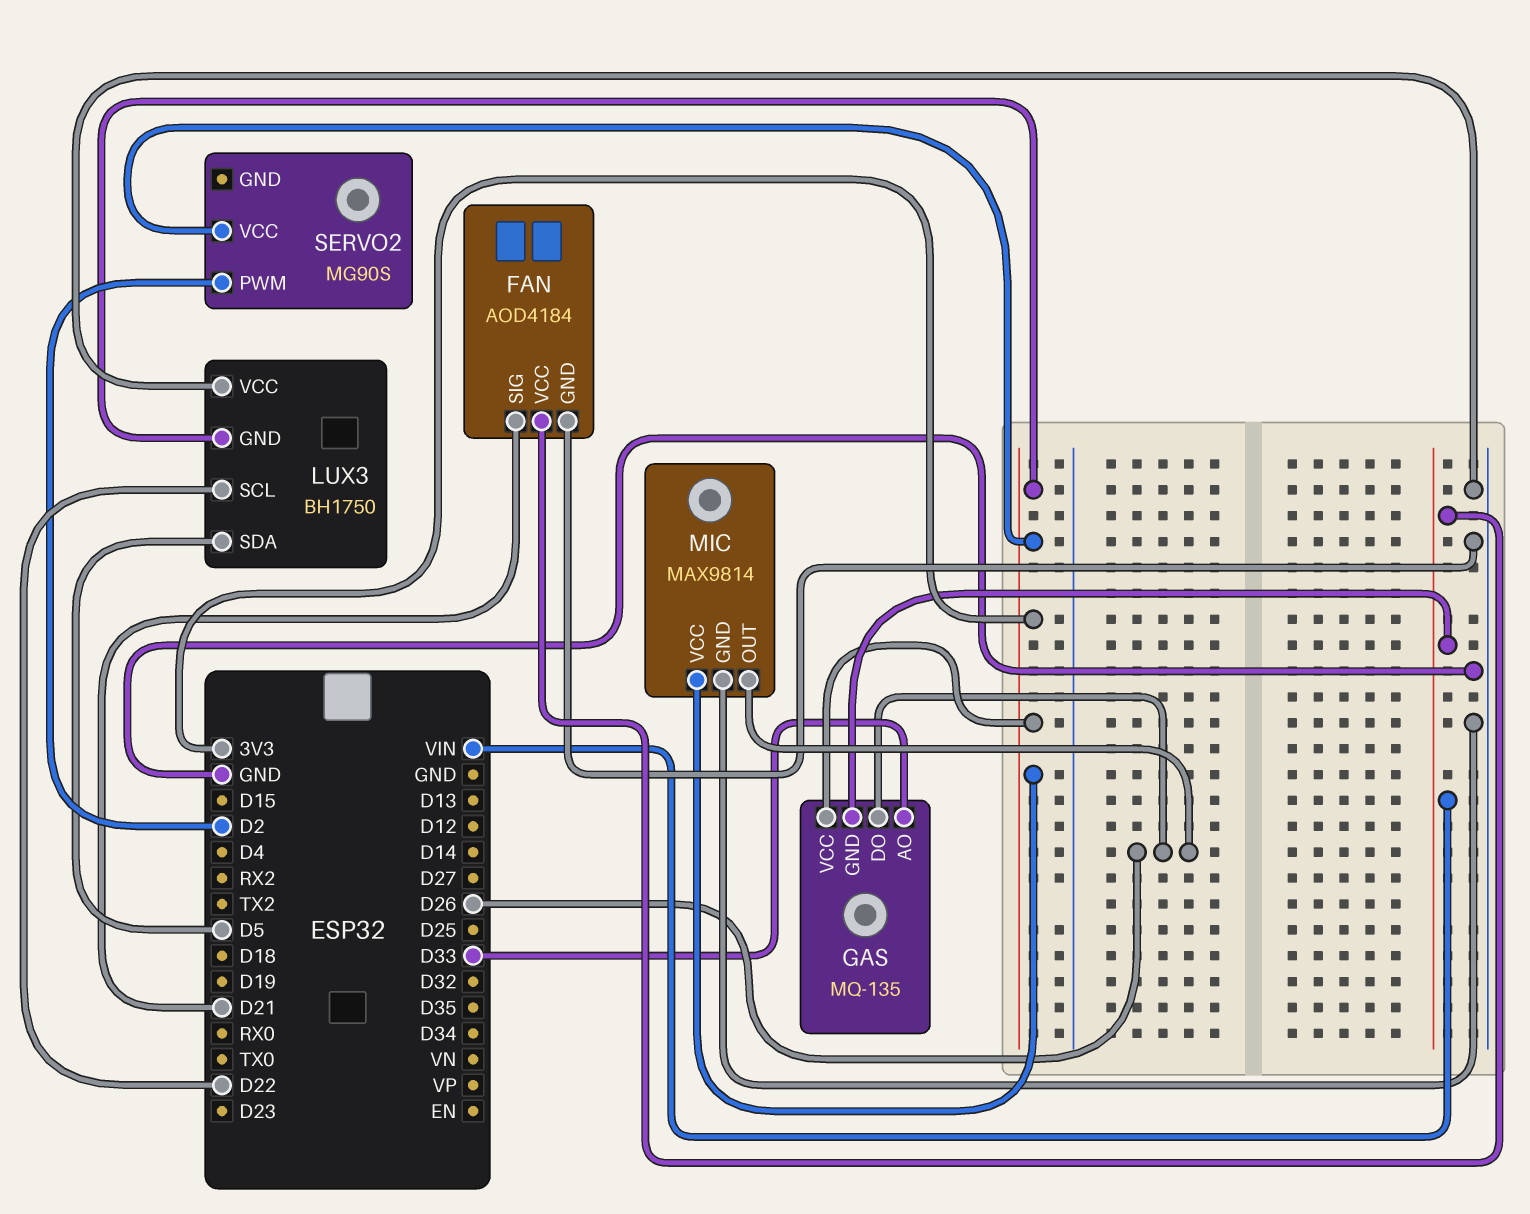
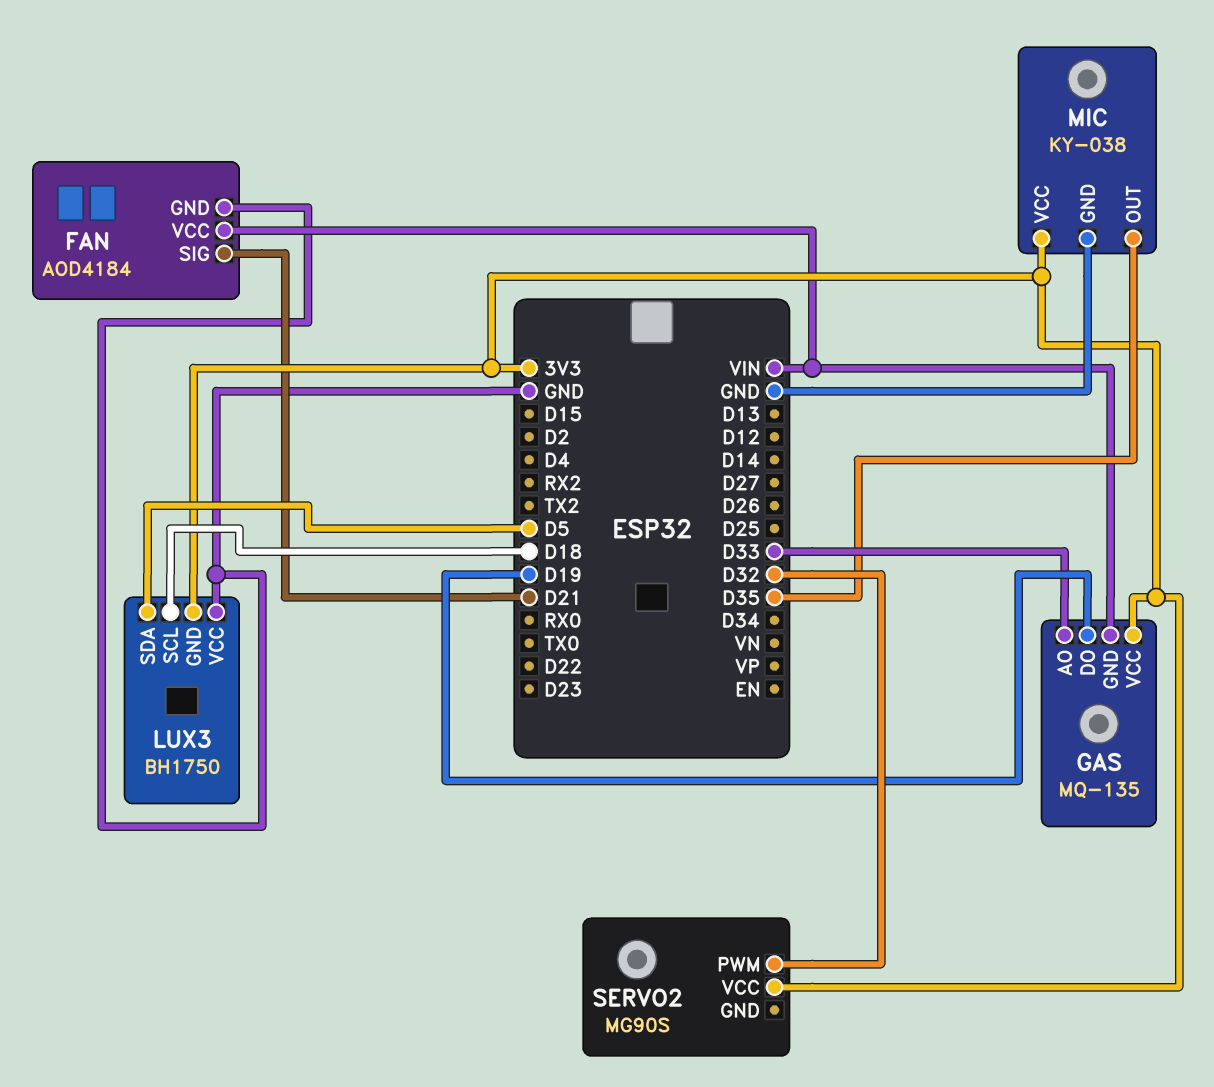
GAS pin DO: D26 -> D19
LUX3 pin SCL: D22 -> D18
MIC: MAX9814 -> KY-038
MIC pin OUT: D26 -> D35
SERVO2 pin PWM: D2 -> D32

